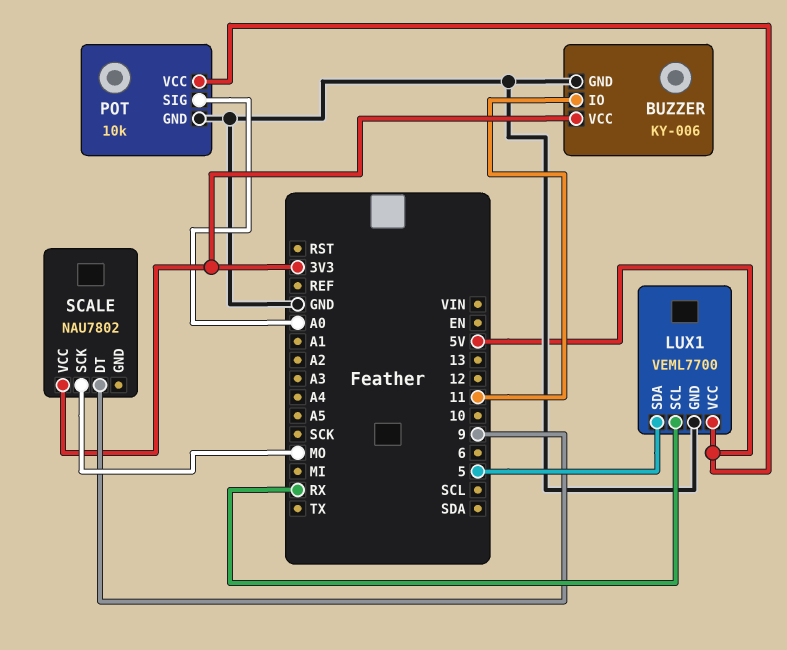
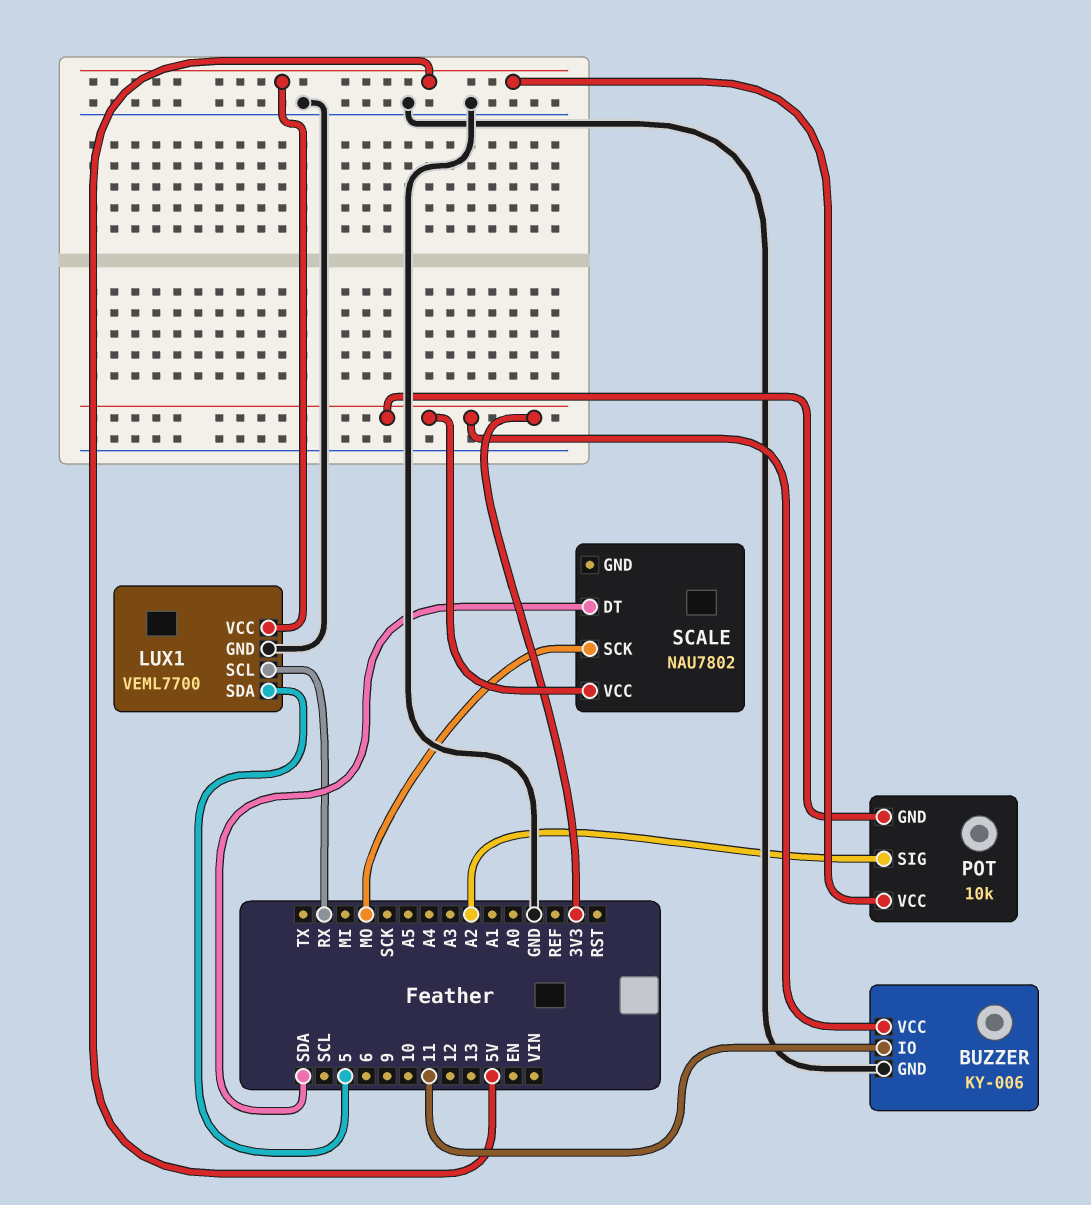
POT pin GND: GND -> 3V3
POT pin SIG: A0 -> A2
SCALE pin DT: 9 -> SDA

